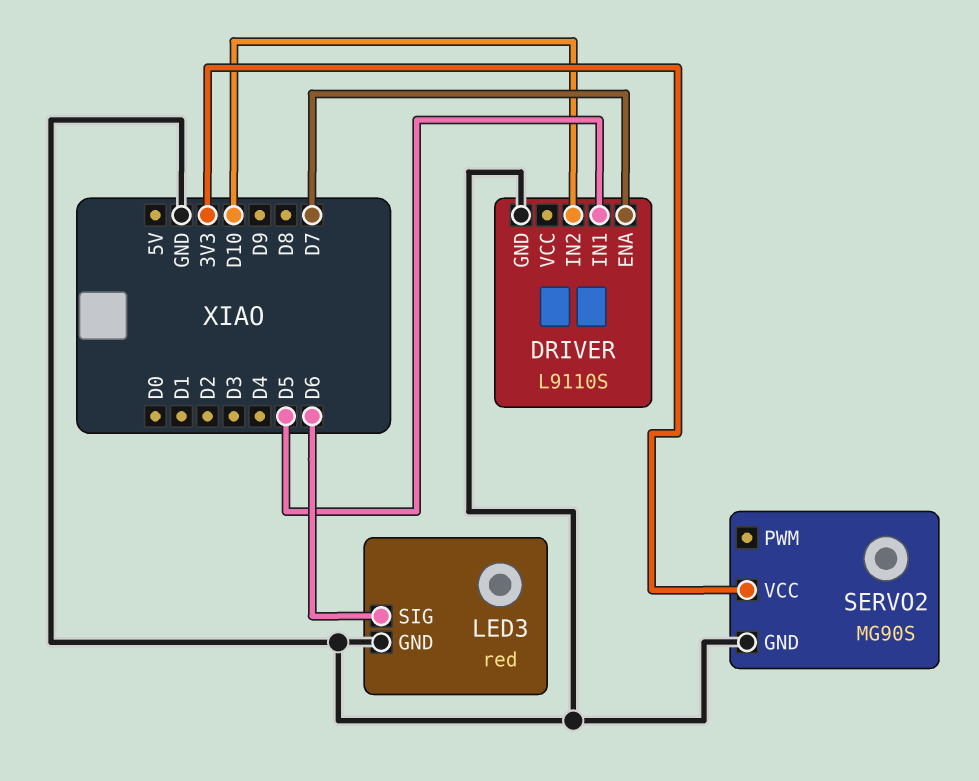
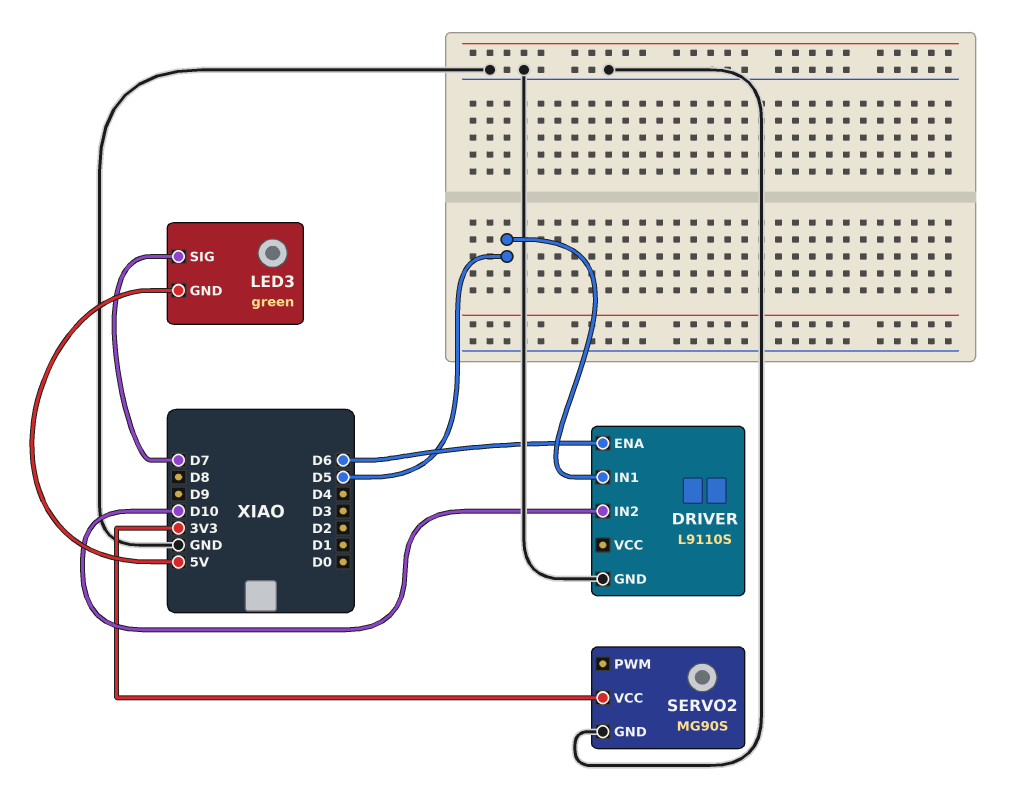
DRIVER pin ENA: D7 -> D6
LED3: red -> green
LED3 pin GND: GND -> 5V
LED3 pin SIG: D6 -> D7

